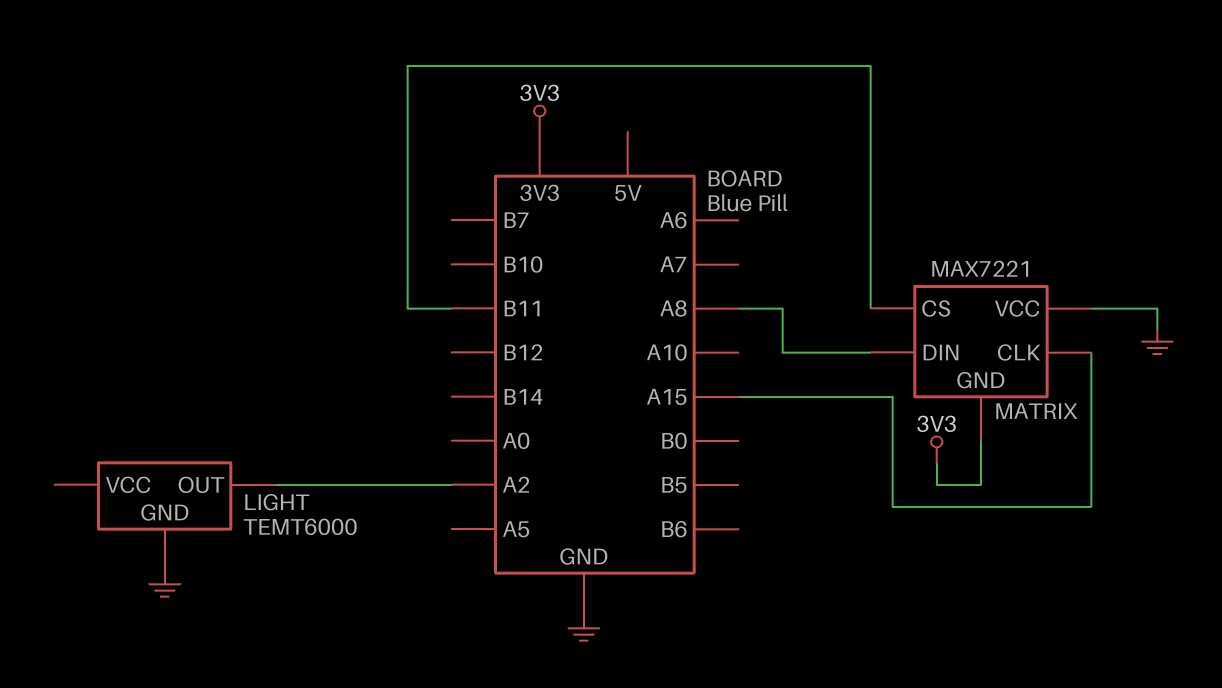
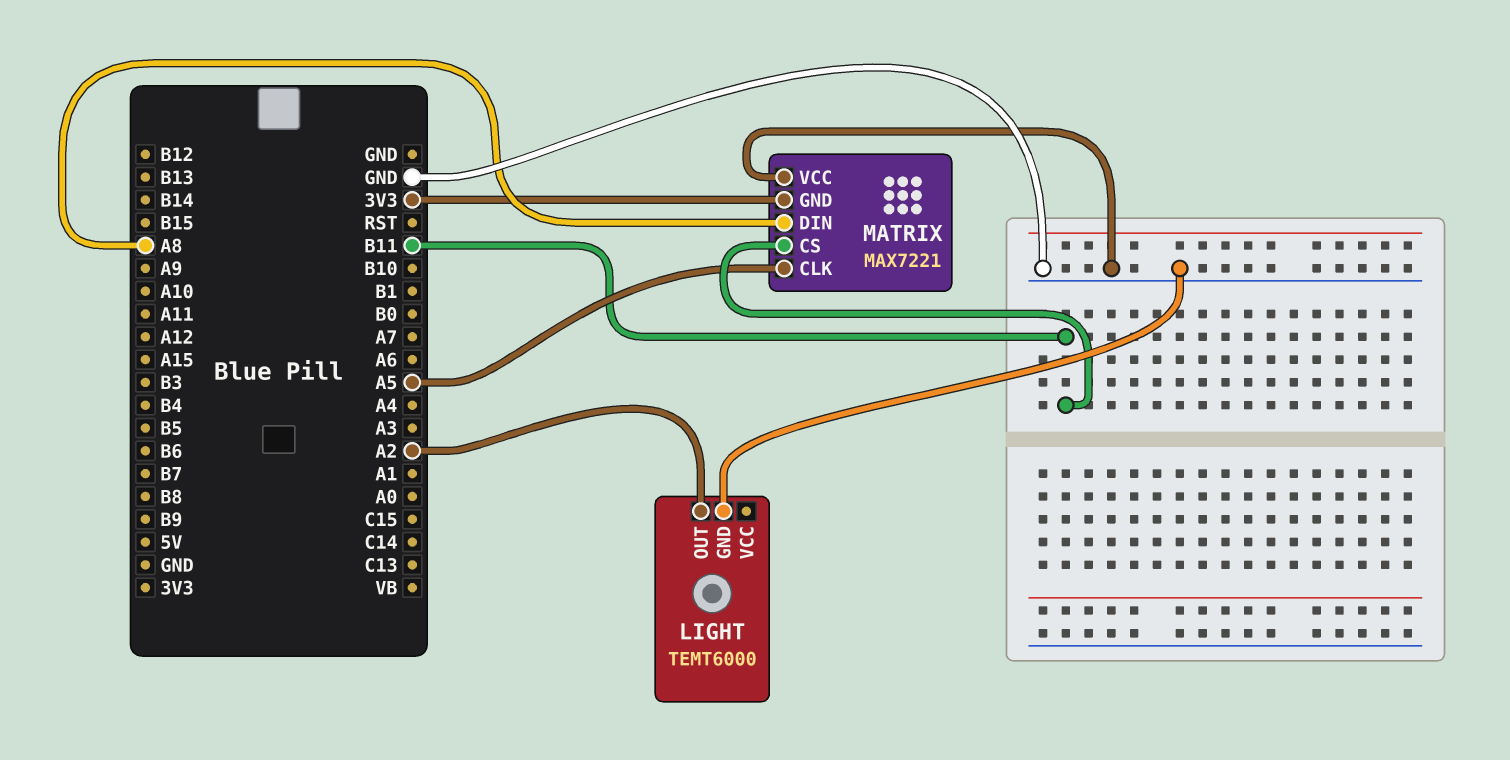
MATRIX pin CLK: A15 -> A5

